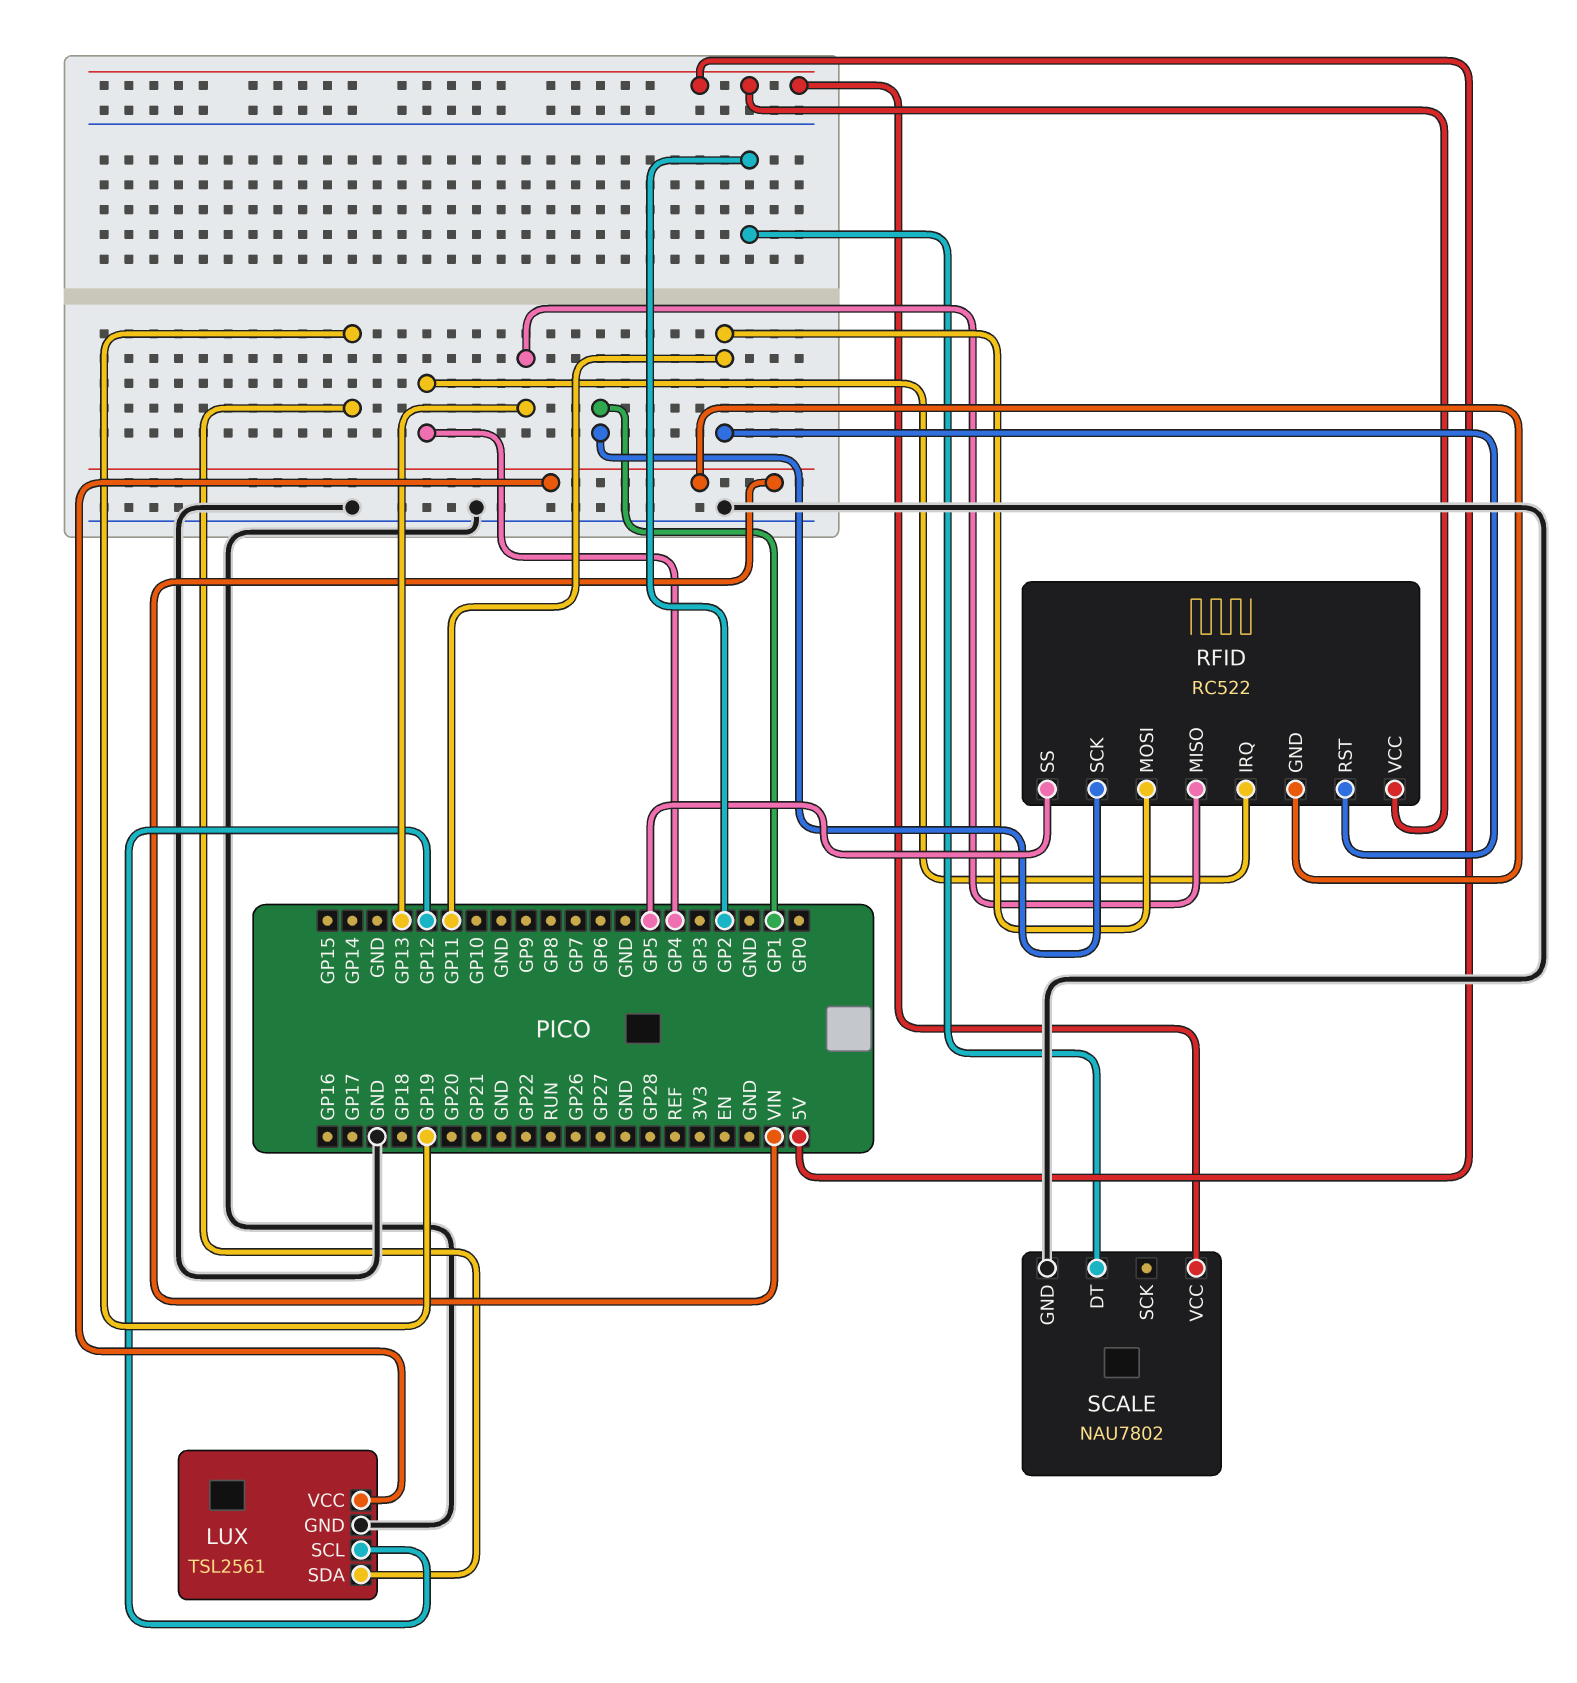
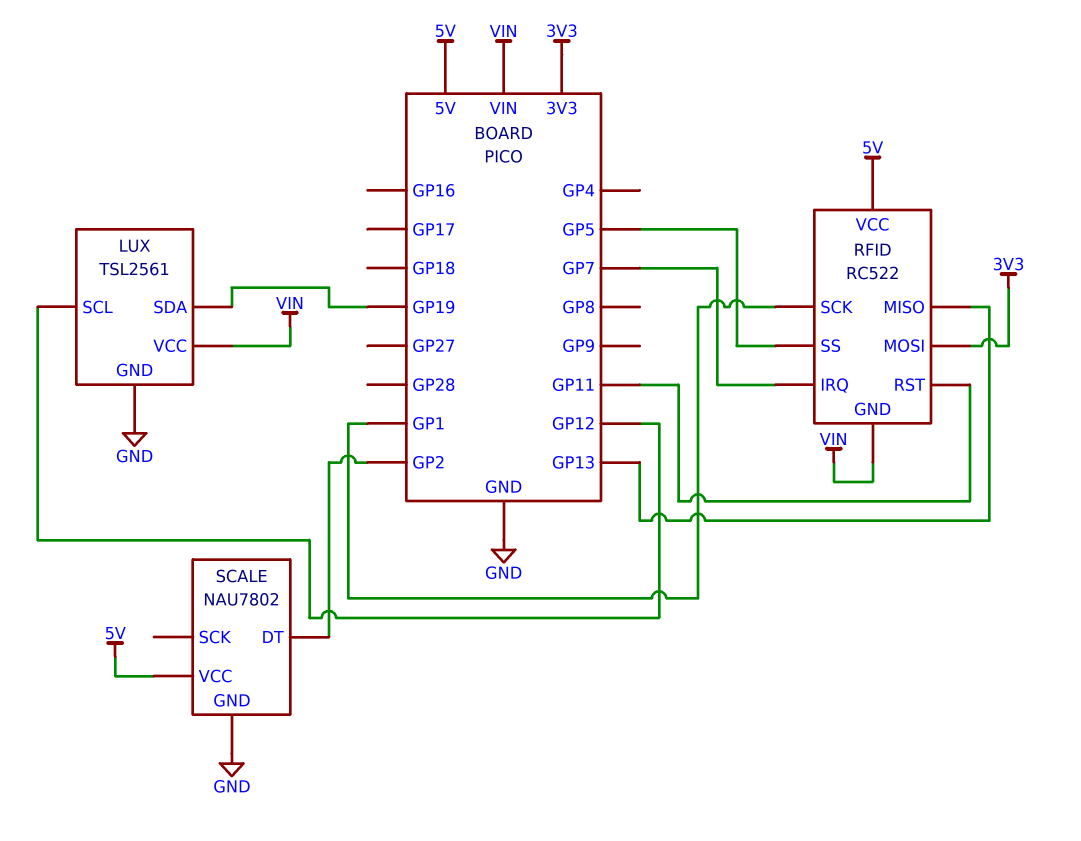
RFID pin IRQ: GP4 -> GP7
RFID pin MOSI: GP11 -> 3V3

